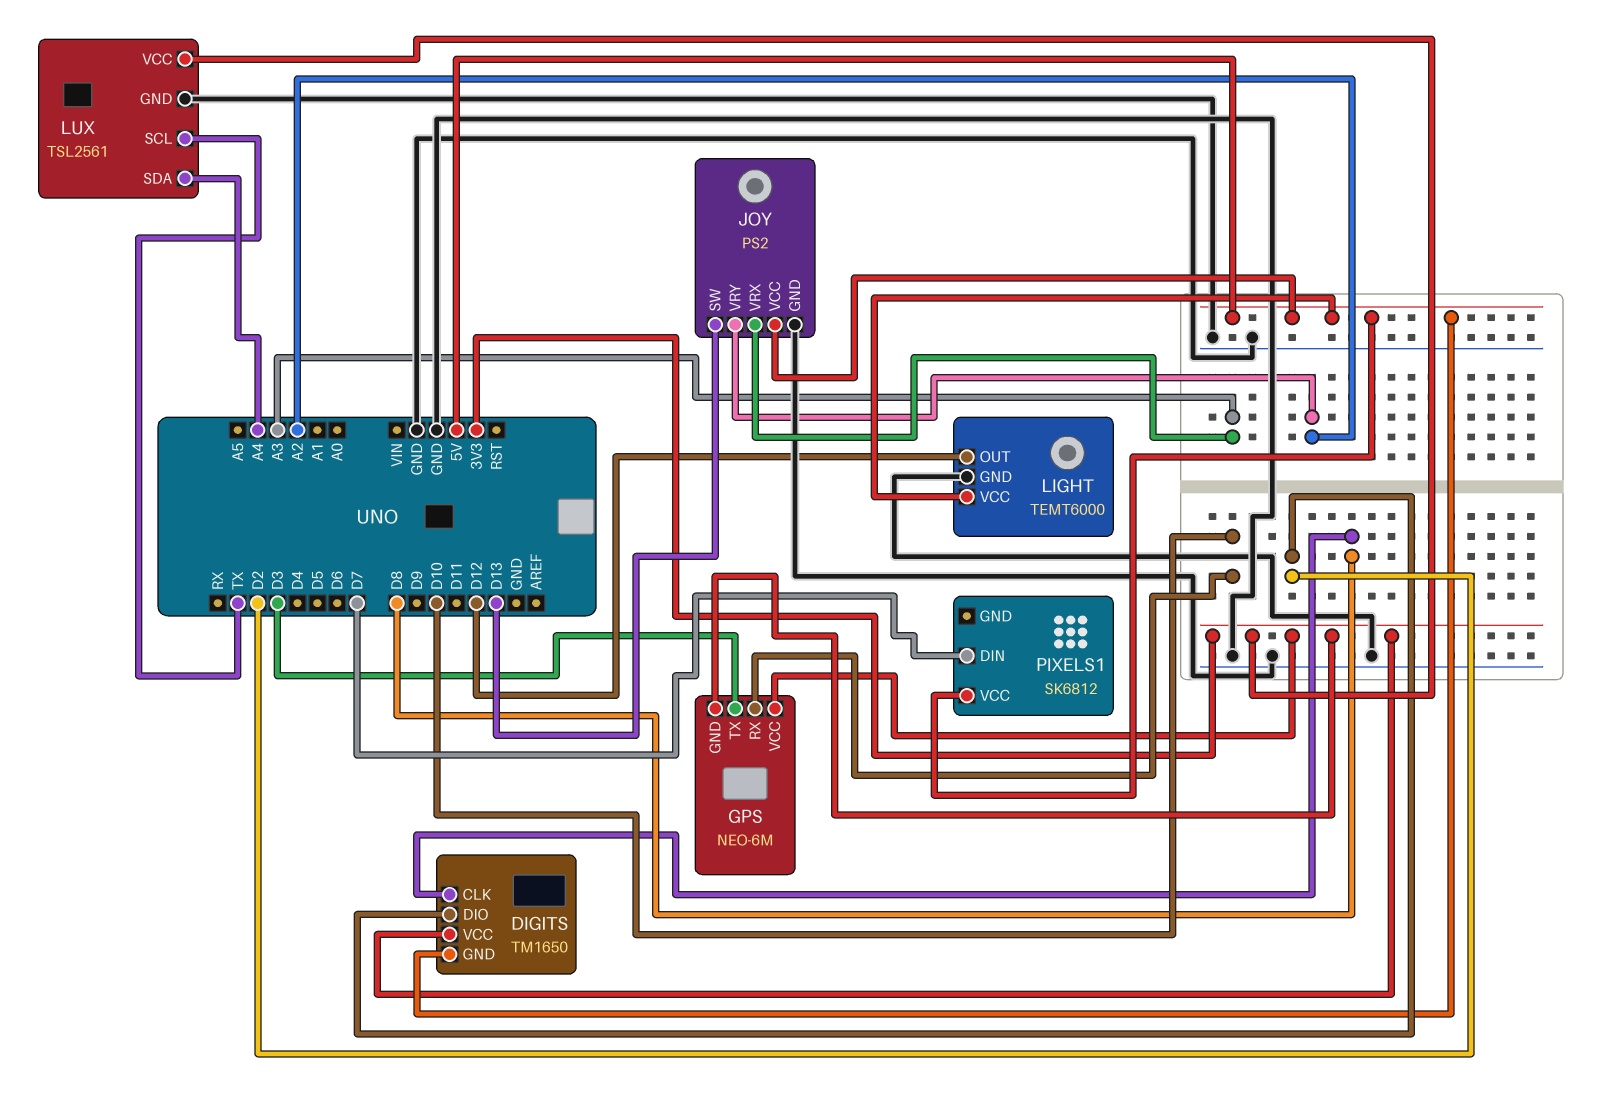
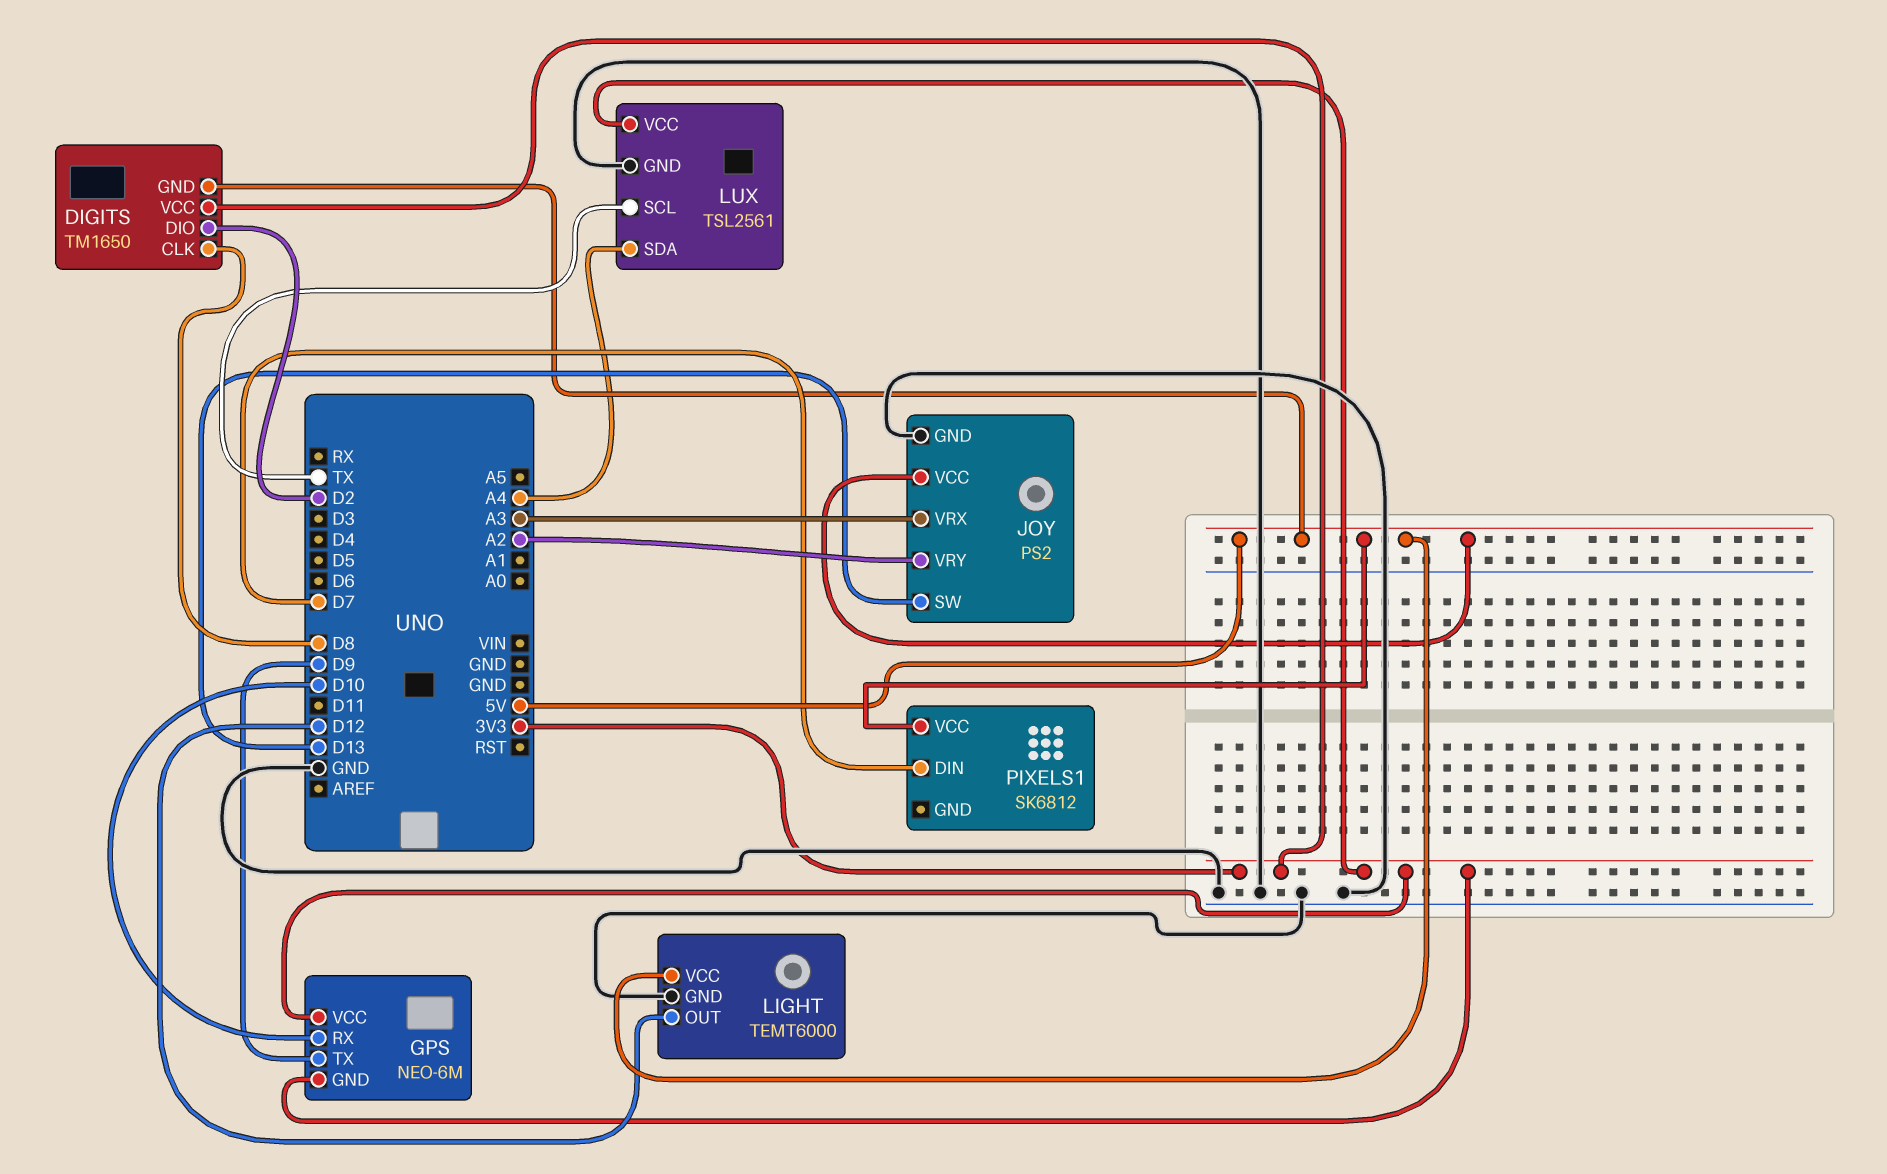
GPS pin TX: D3 -> D9

